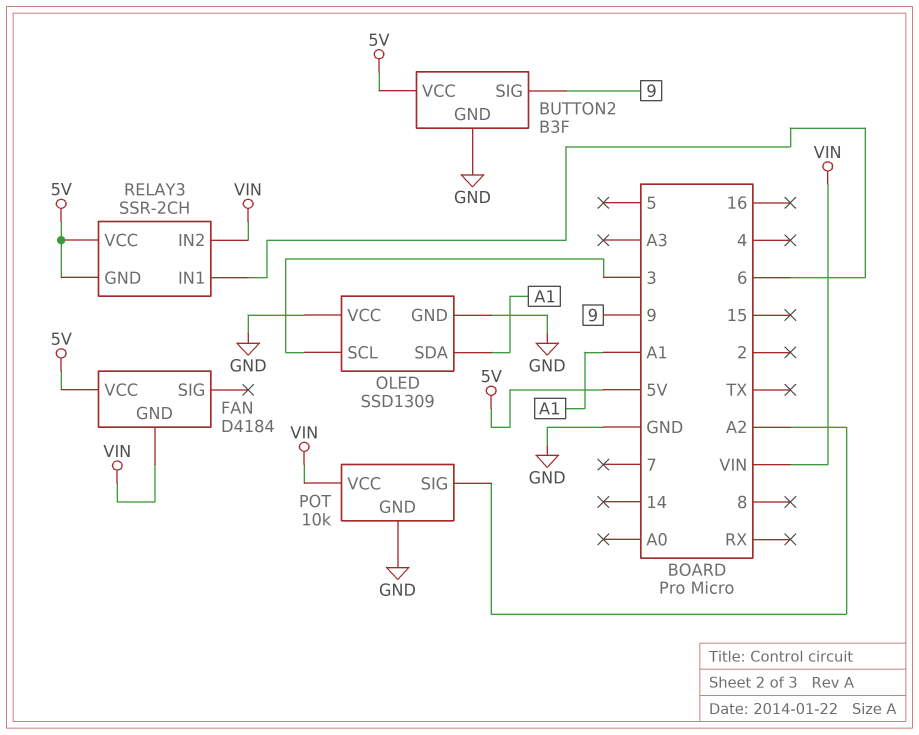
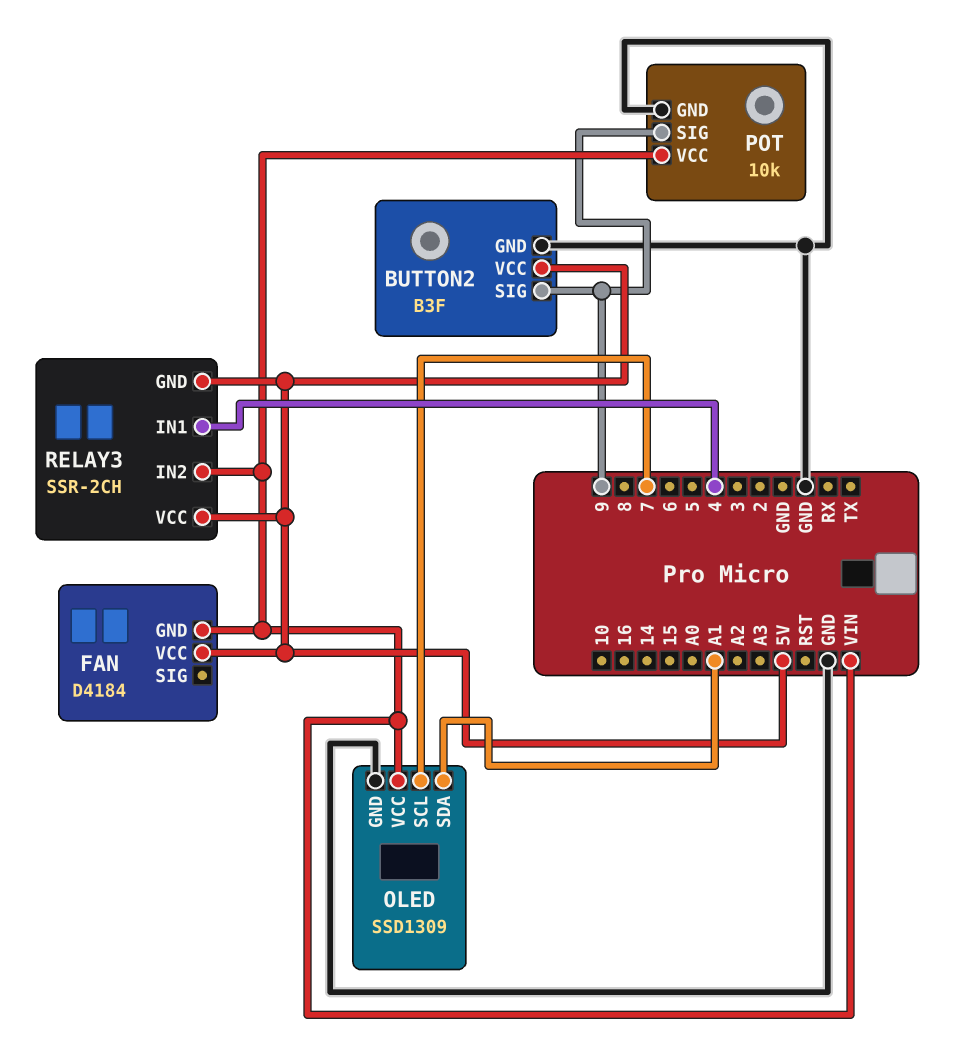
OLED pin SCL: 3 -> 7
OLED pin VCC: GND -> VIN
POT pin SIG: A2 -> 9
RELAY3 pin IN1: 6 -> 4

